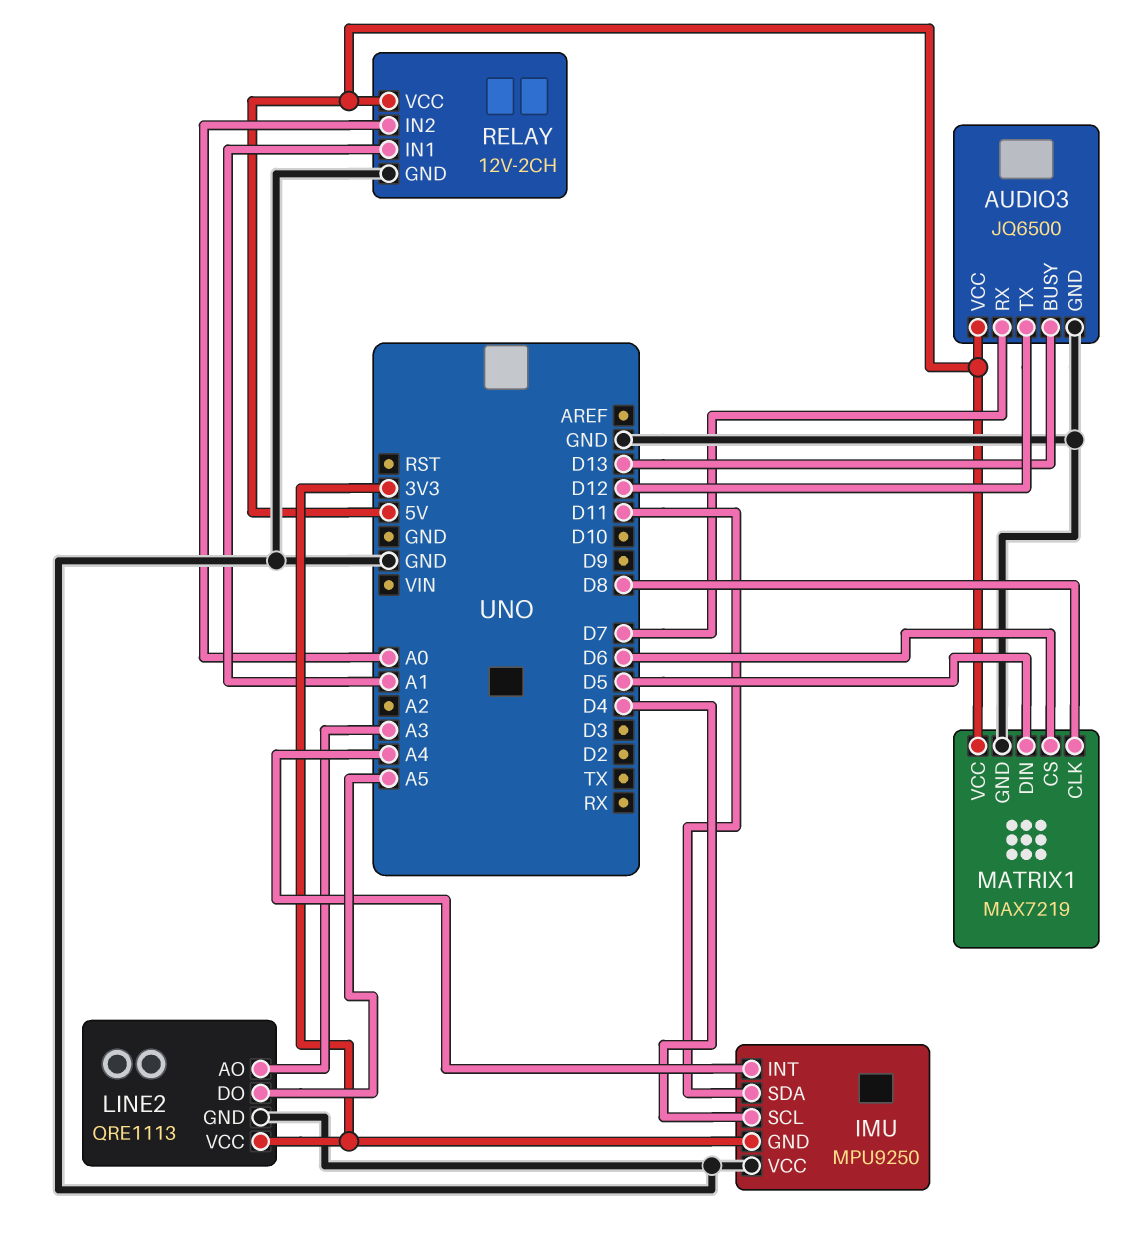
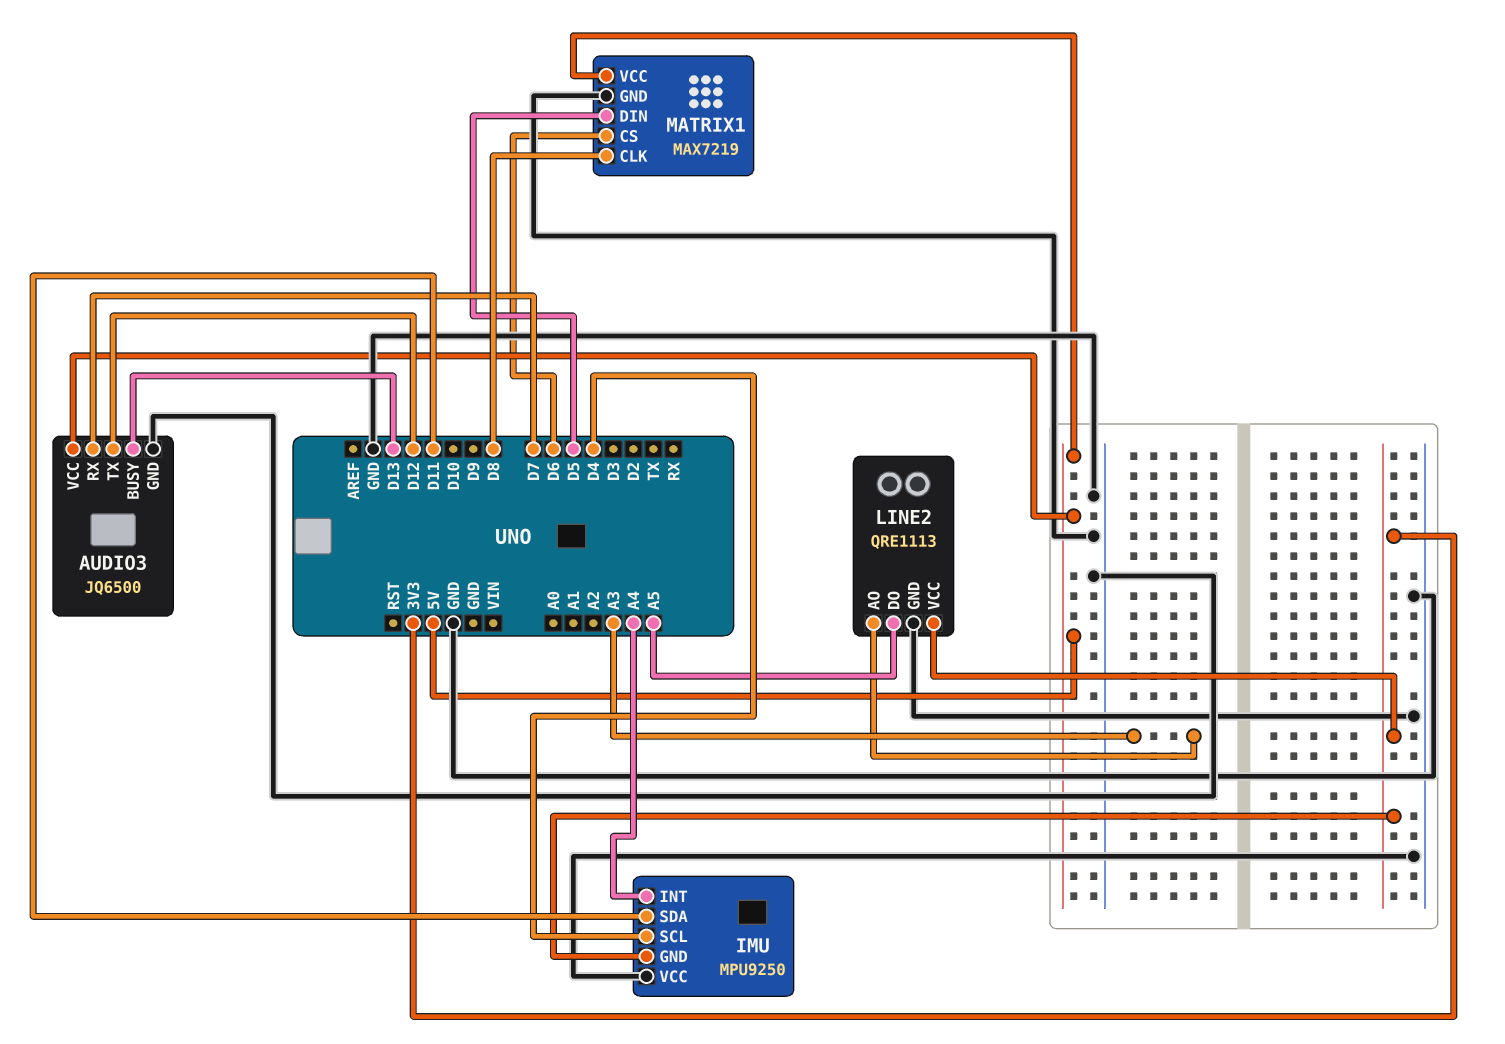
RELAY: 12V-2CH -> none
RELAY pin GND: GND -> none
RELAY pin IN1: A1 -> none
RELAY pin IN2: A0 -> none
RELAY pin VCC: 5V -> none

